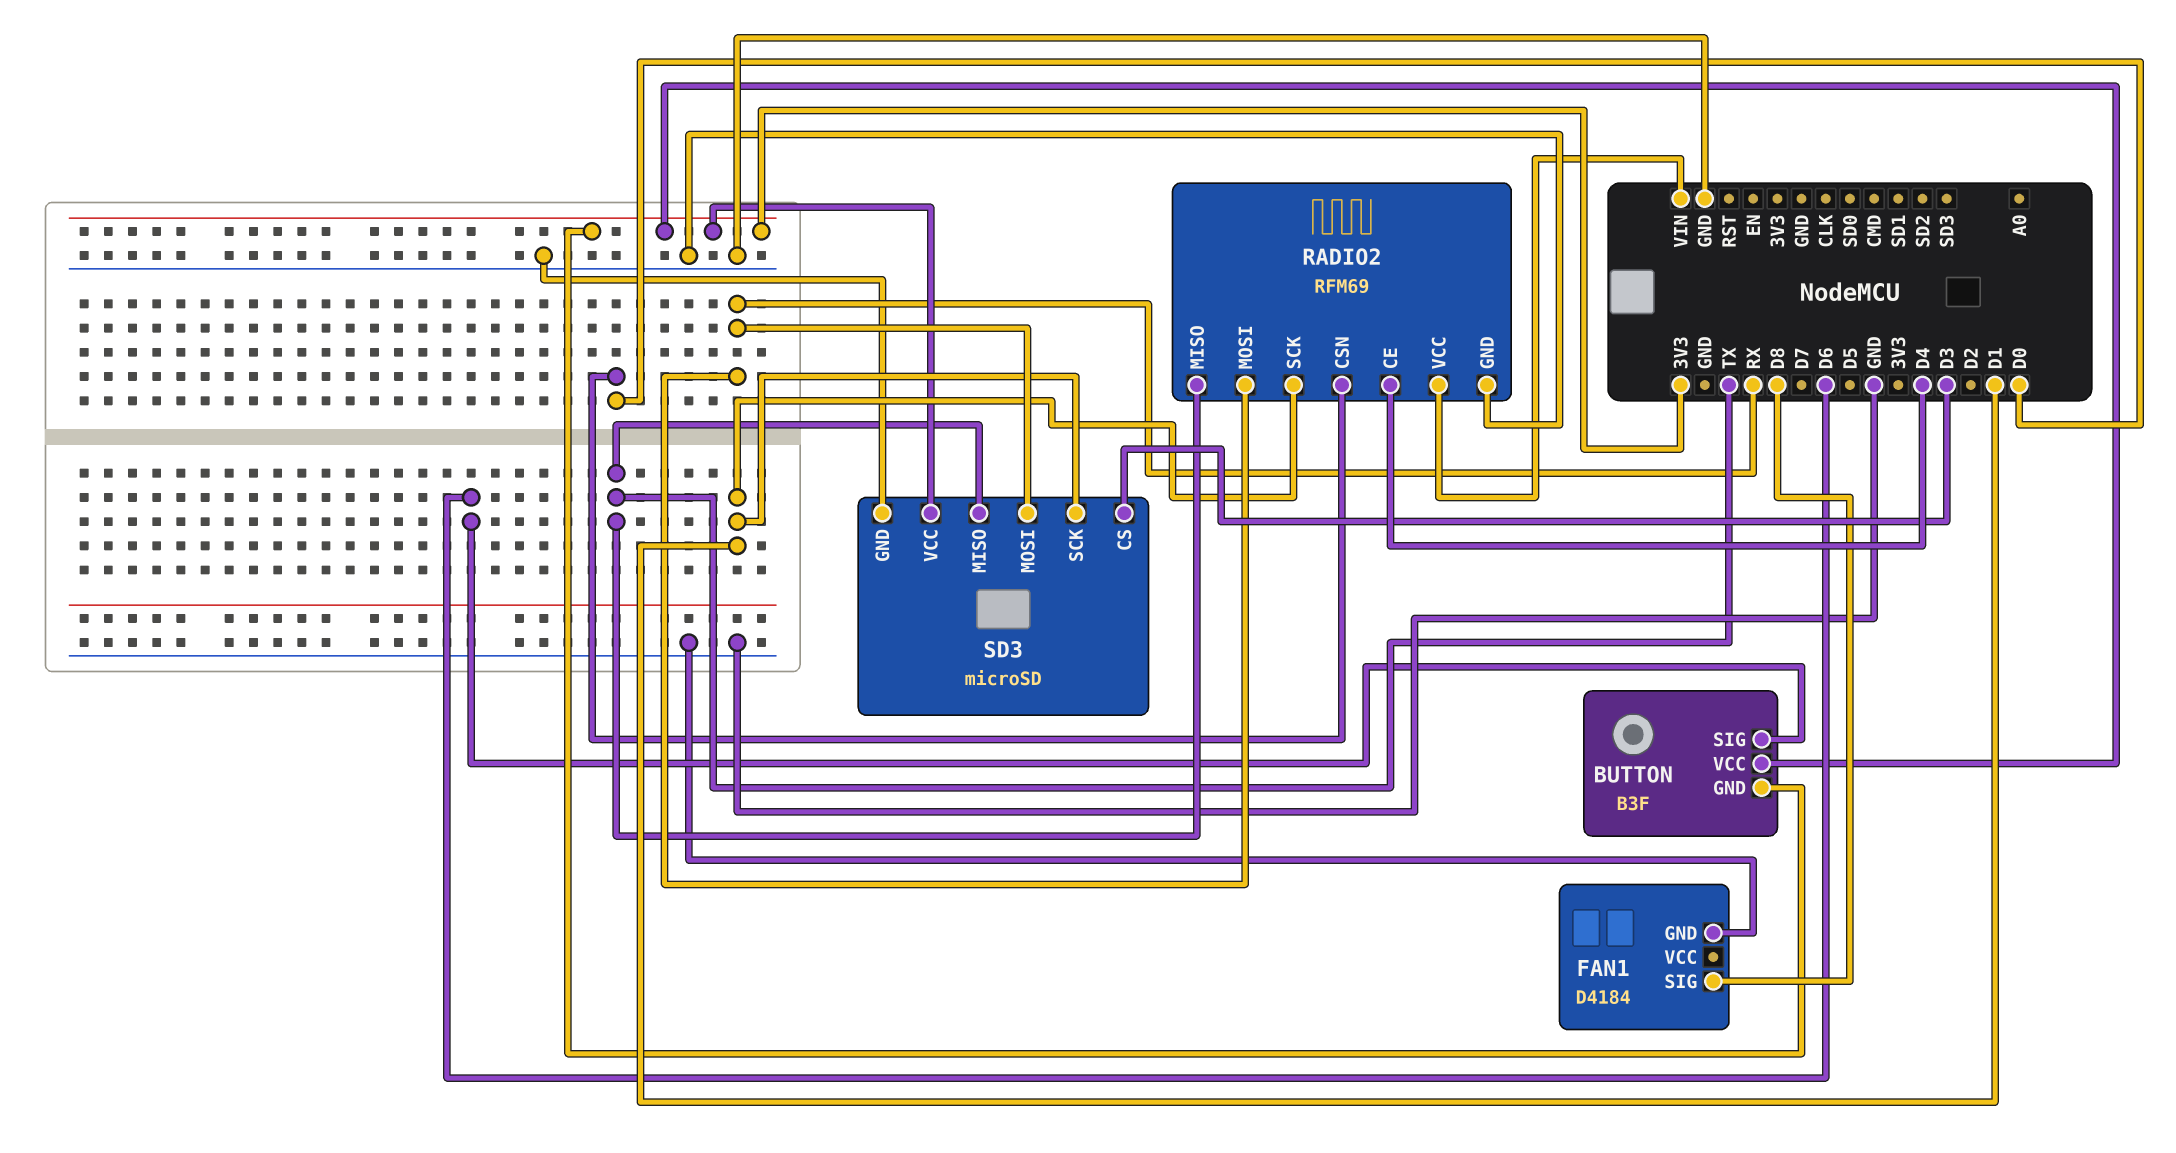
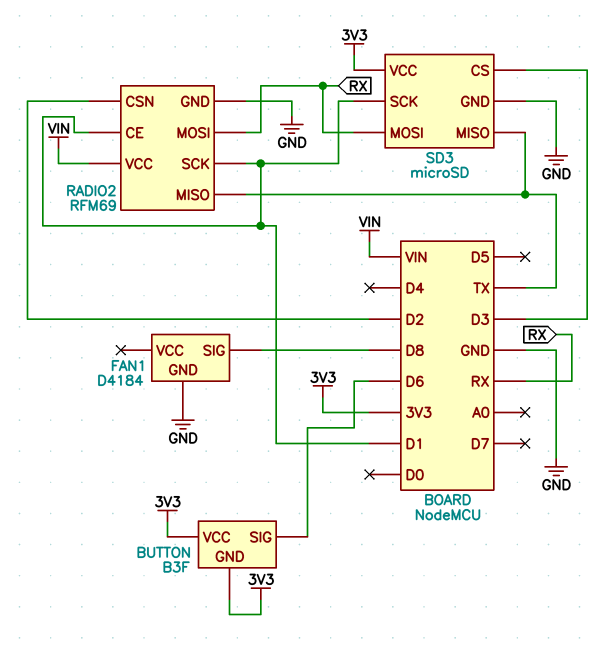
RADIO2 pin CE: D4 -> D1
RADIO2 pin CSN: D0 -> D2

